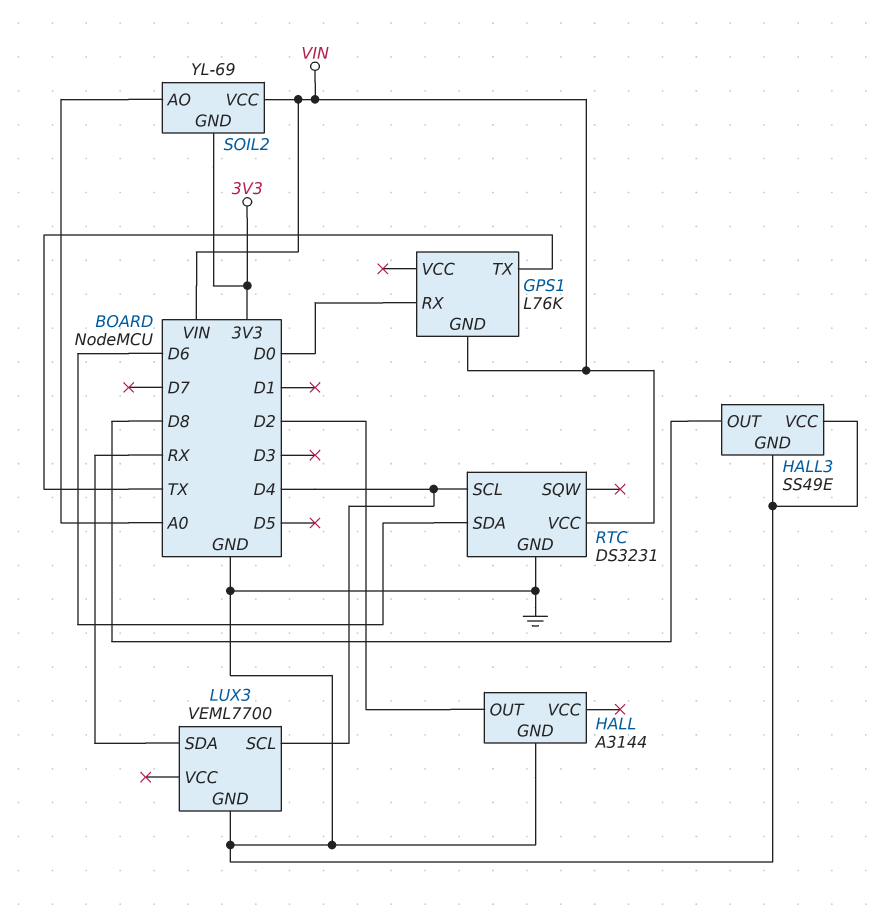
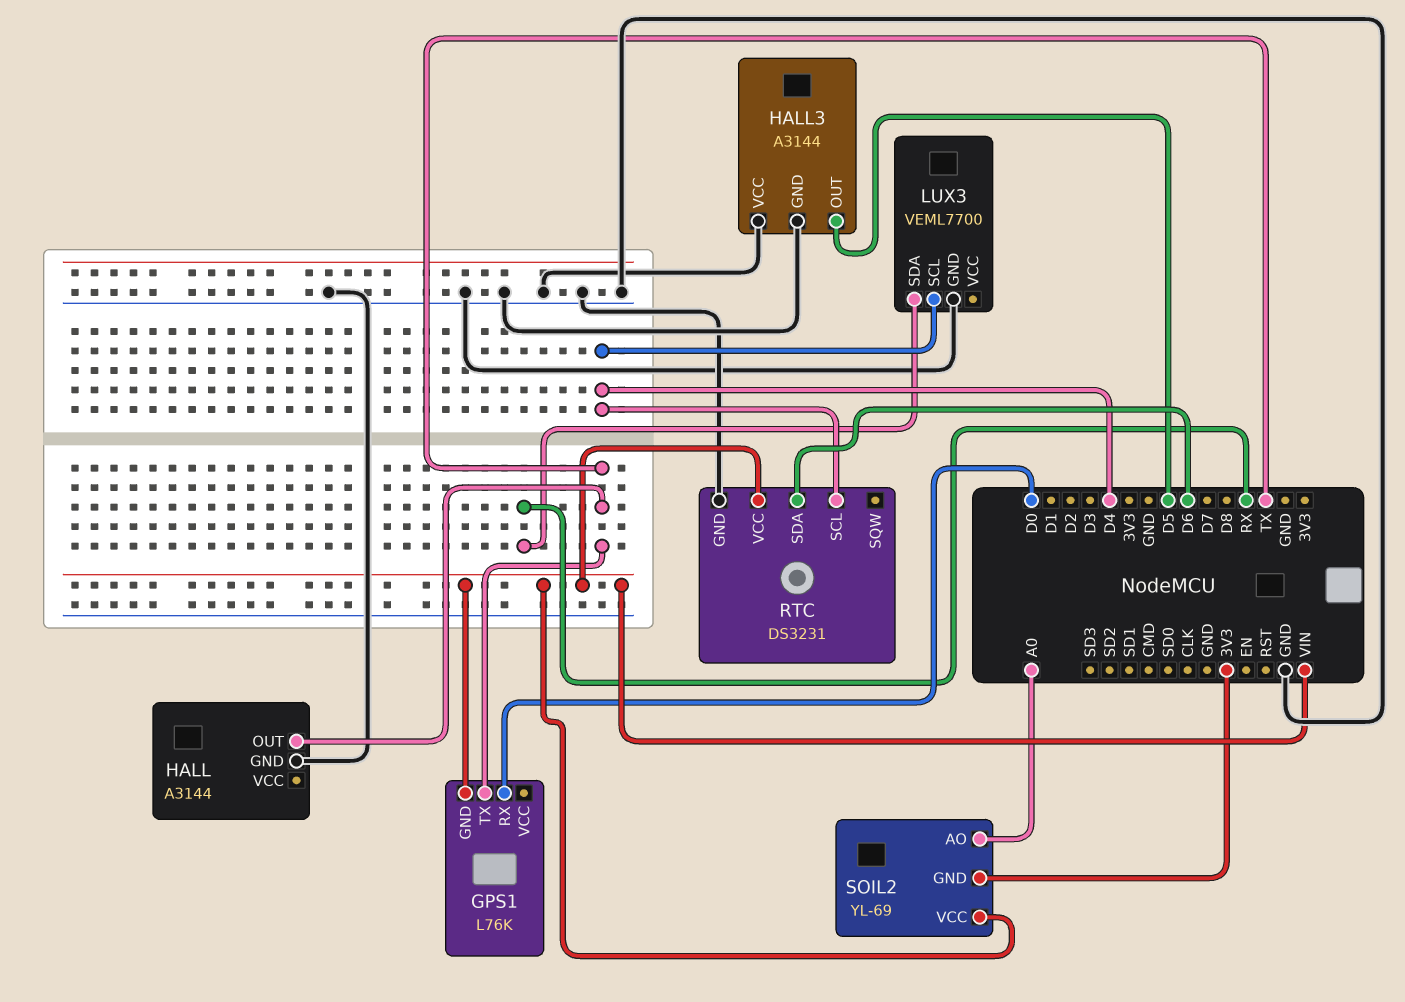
HALL pin OUT: D2 -> TX
HALL3: SS49E -> A3144
HALL3 pin OUT: D8 -> D5

